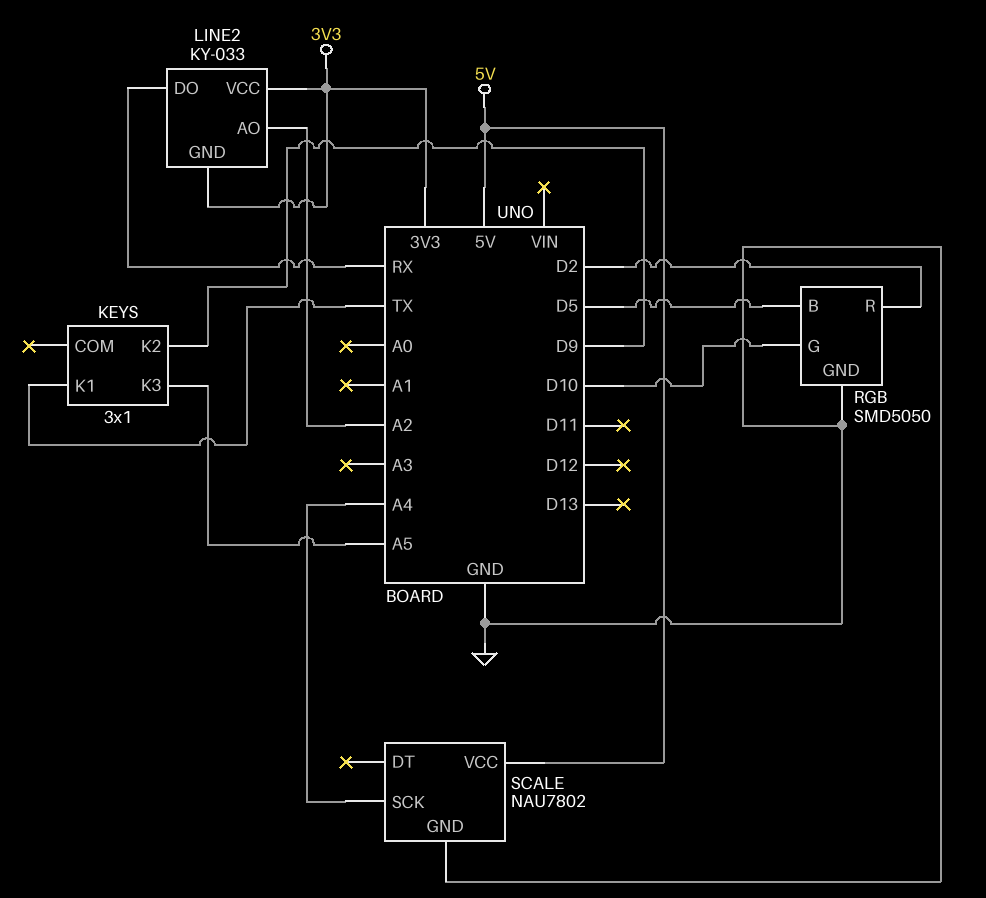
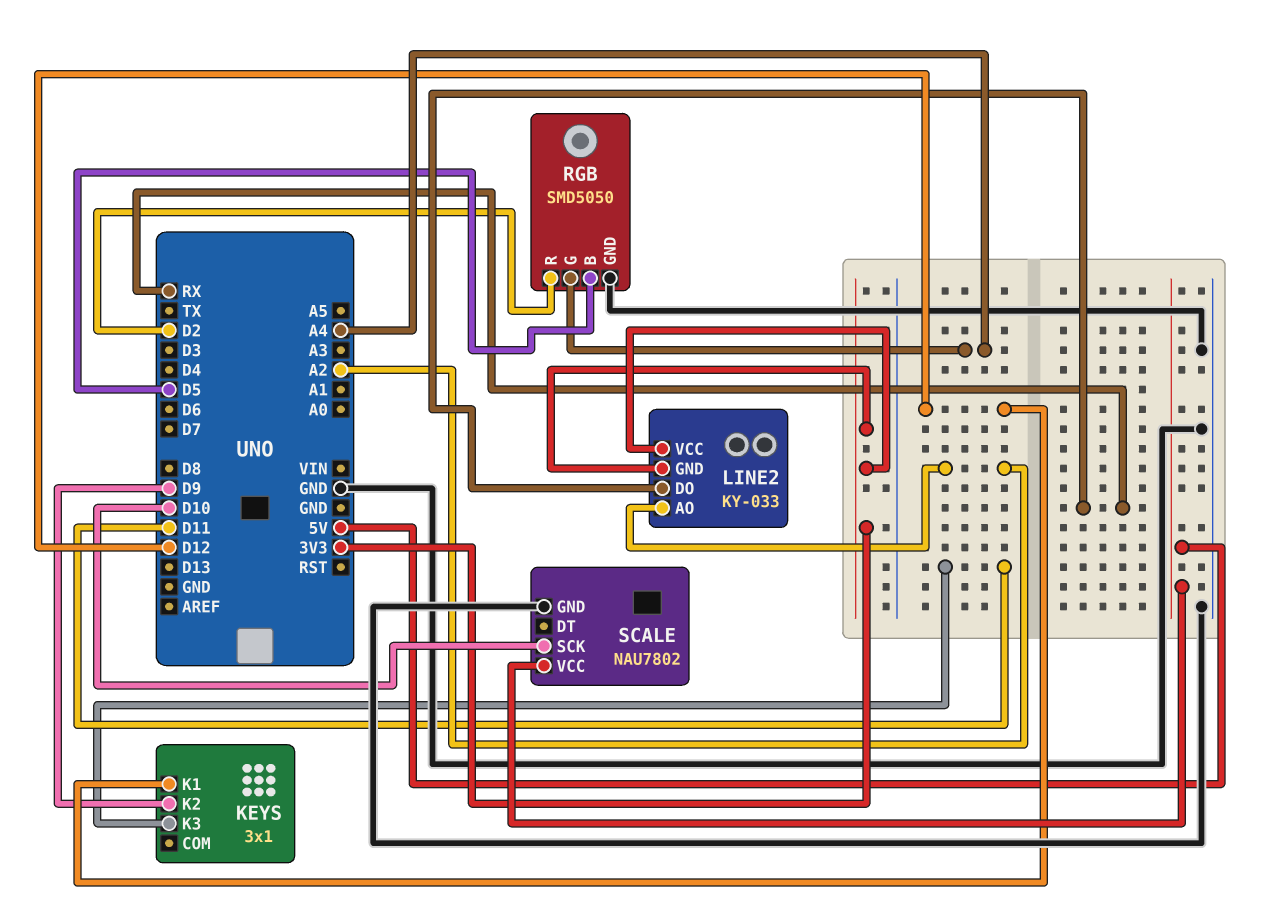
KEYS pin K1: TX -> D12
KEYS pin K3: A5 -> D11
RGB pin G: D10 -> A4
SCALE pin SCK: A4 -> D10

